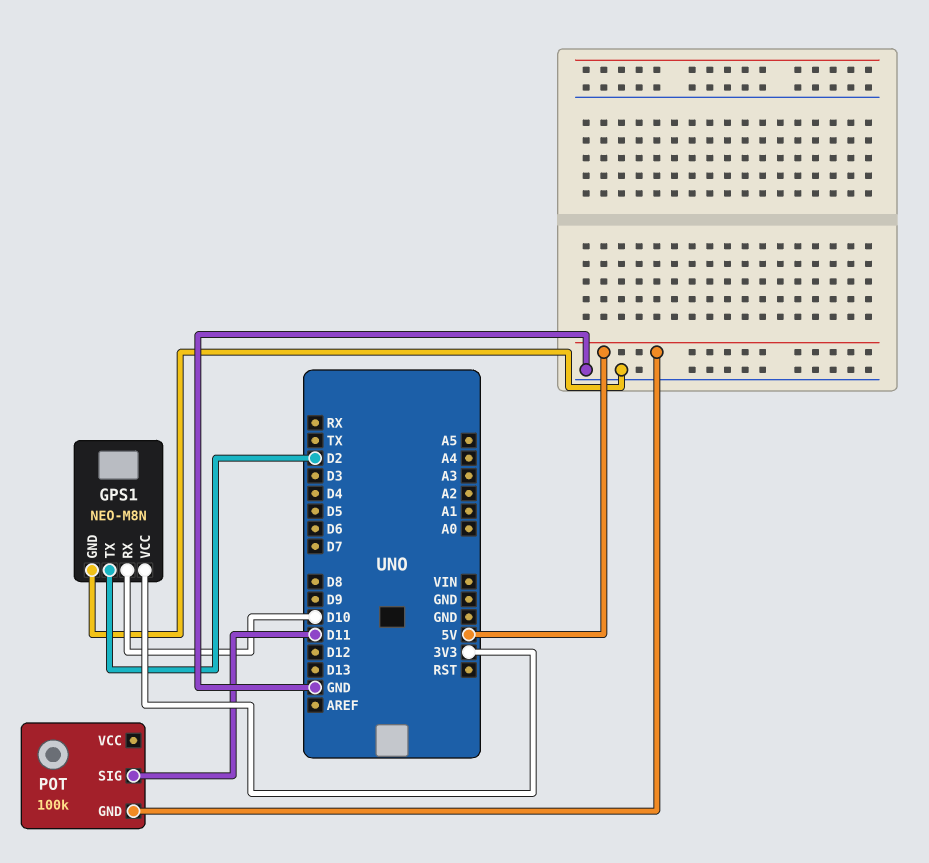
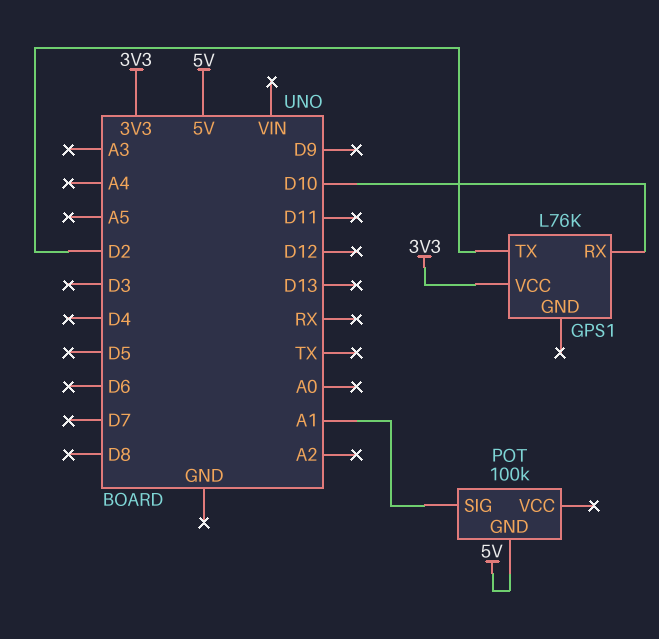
GPS1: NEO-M8N -> L76K
GPS1 pin GND: GND -> none
POT pin SIG: D11 -> A1

